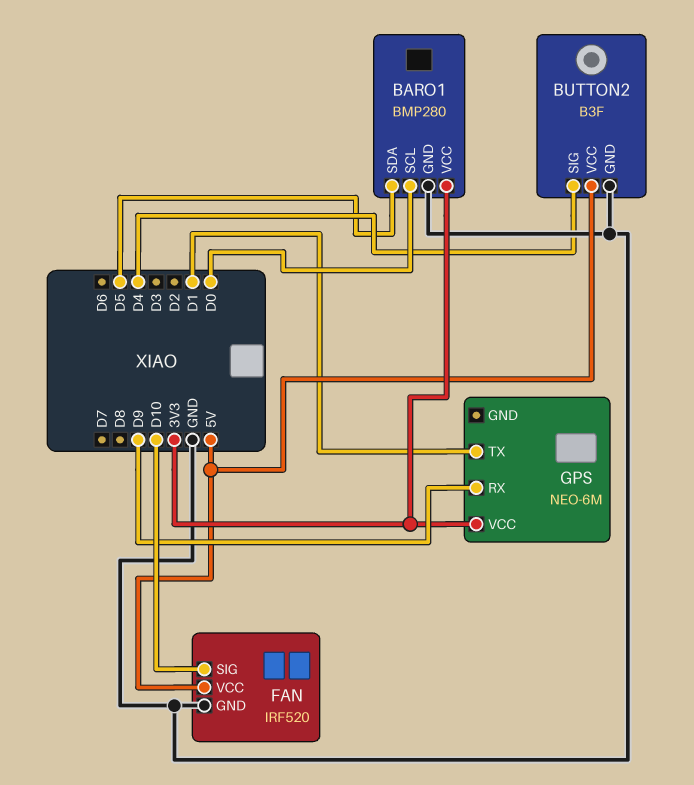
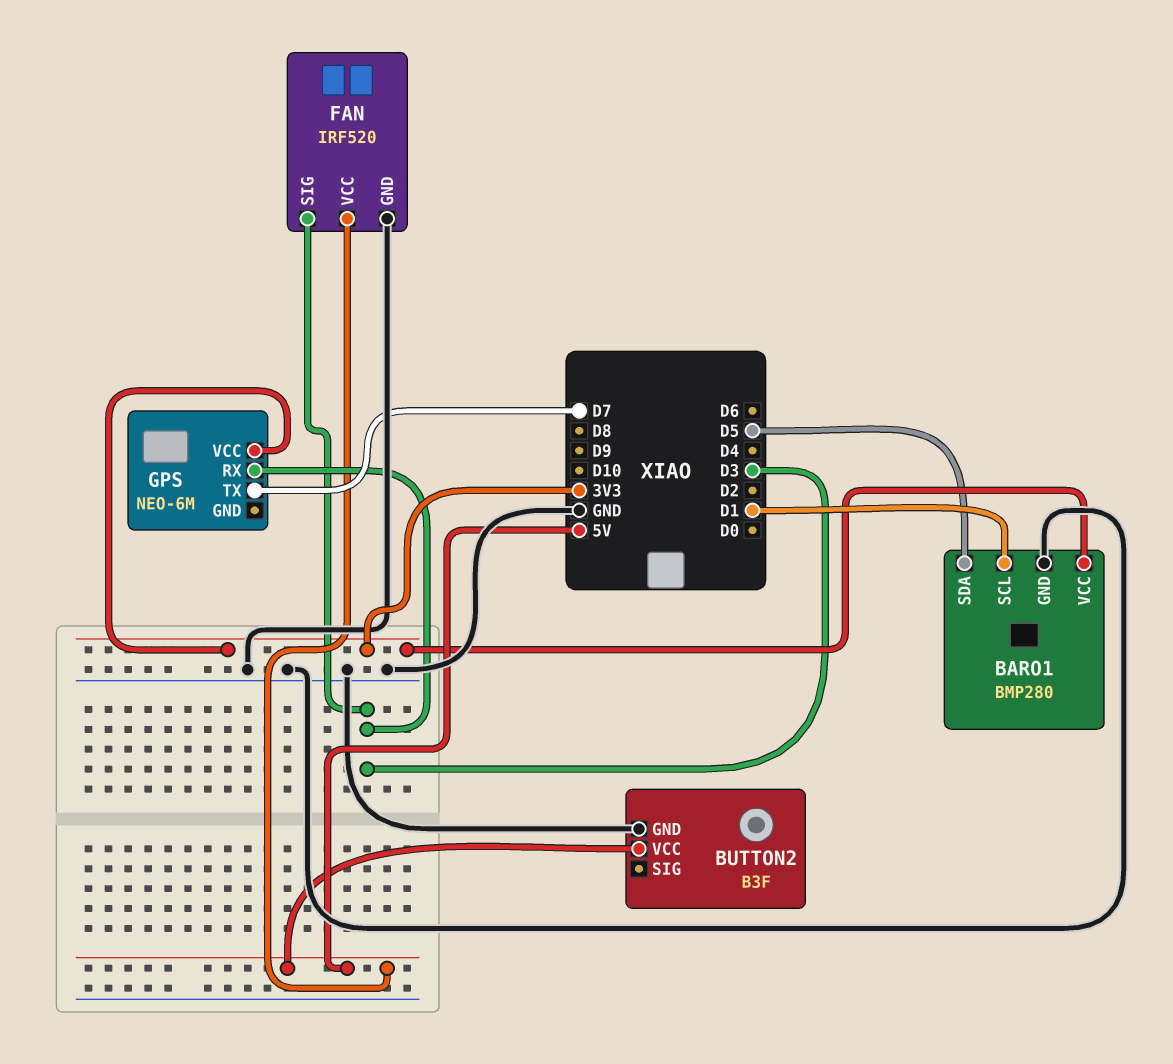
BARO1 pin SCL: D0 -> D1
BUTTON2 pin SIG: D4 -> none
FAN pin SIG: D10 -> D3
GPS pin RX: D9 -> D3
GPS pin TX: D1 -> D7

